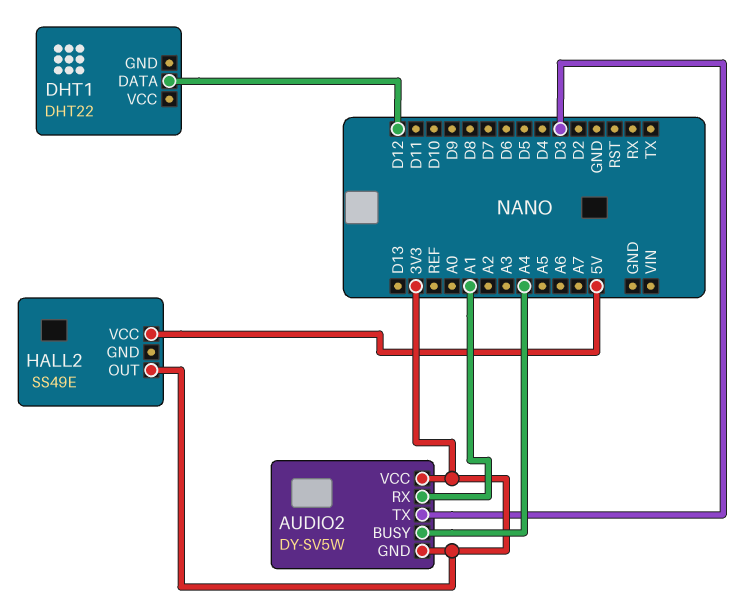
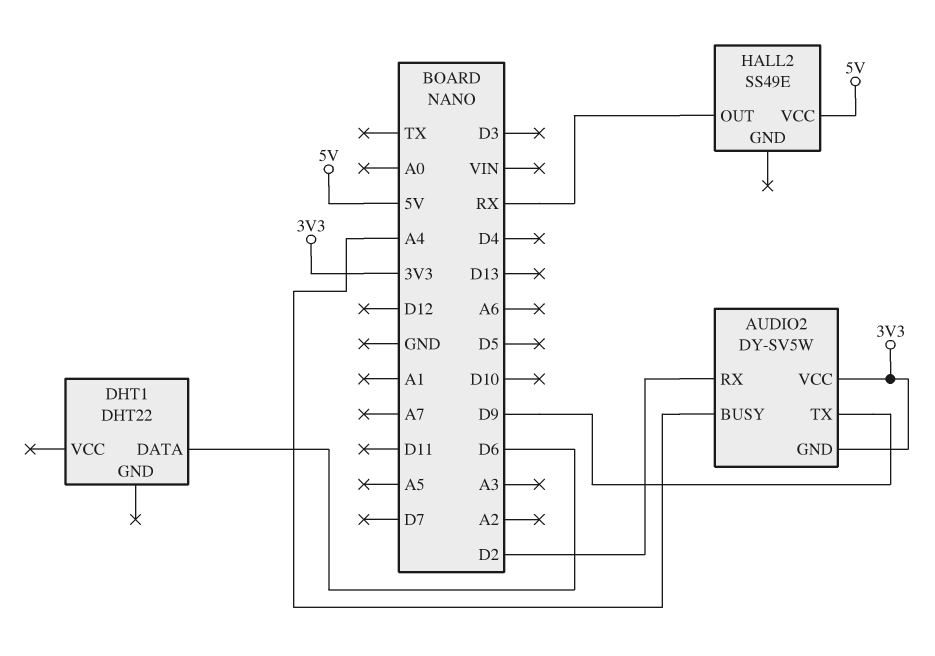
AUDIO2 pin RX: A1 -> D2
AUDIO2 pin TX: D3 -> D9
DHT1 pin DATA: D12 -> D6
HALL2 pin OUT: 3V3 -> RX

